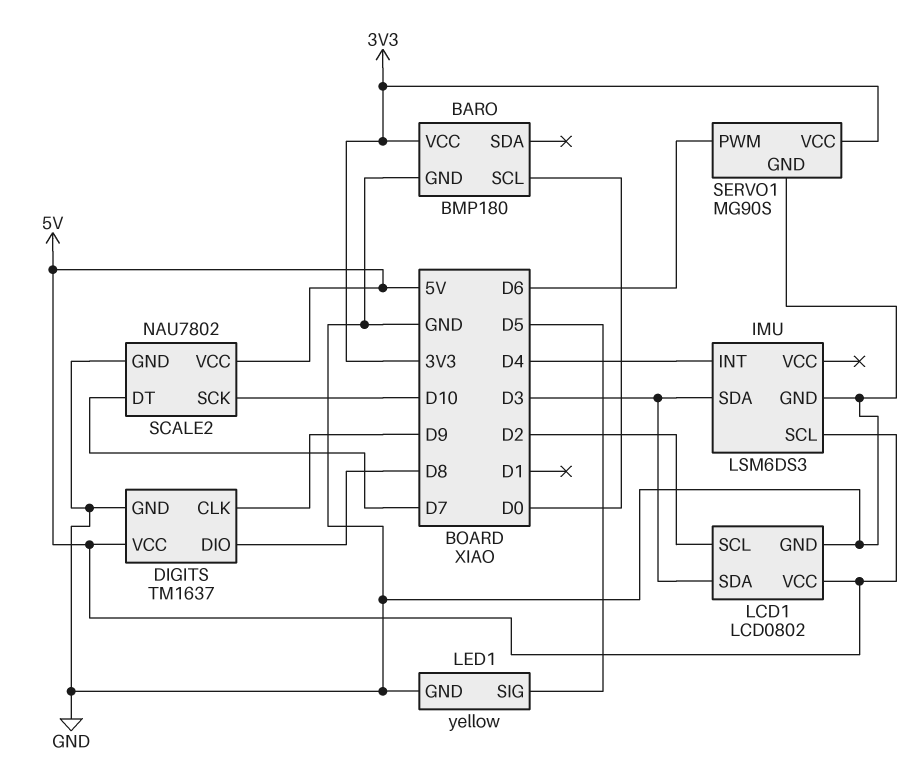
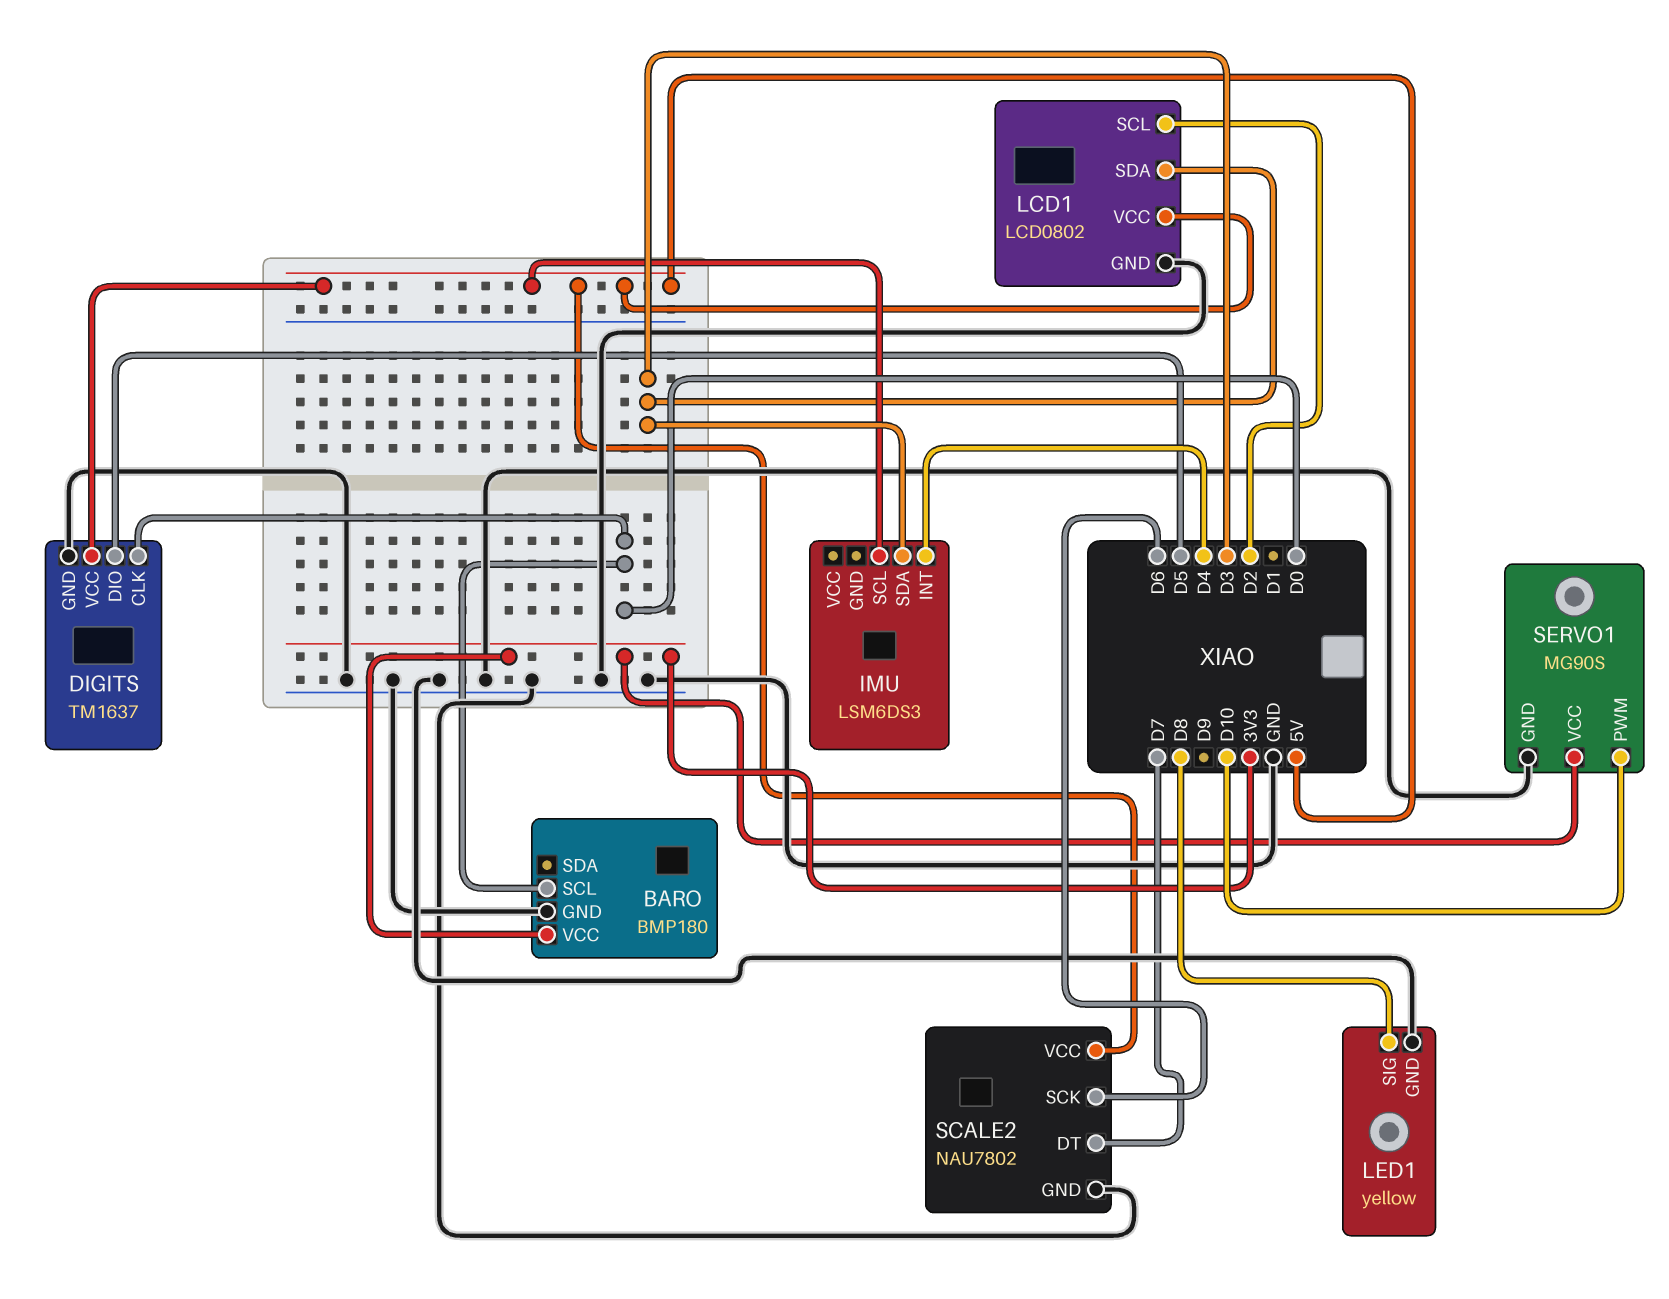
DIGITS pin CLK: D9 -> D0
DIGITS pin DIO: D8 -> D5
IMU pin GND: GND -> none
LED1 pin SIG: D5 -> D8
SCALE2 pin SCK: D10 -> D6
SERVO1 pin PWM: D6 -> D10

